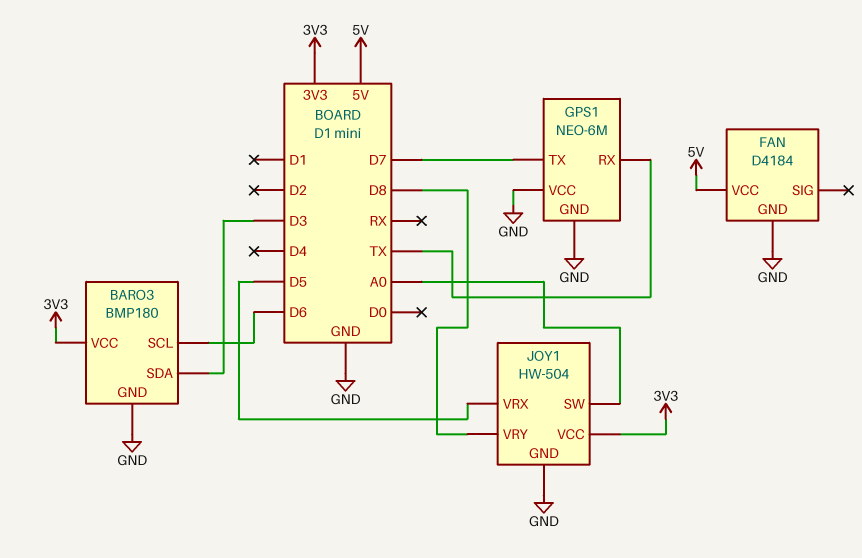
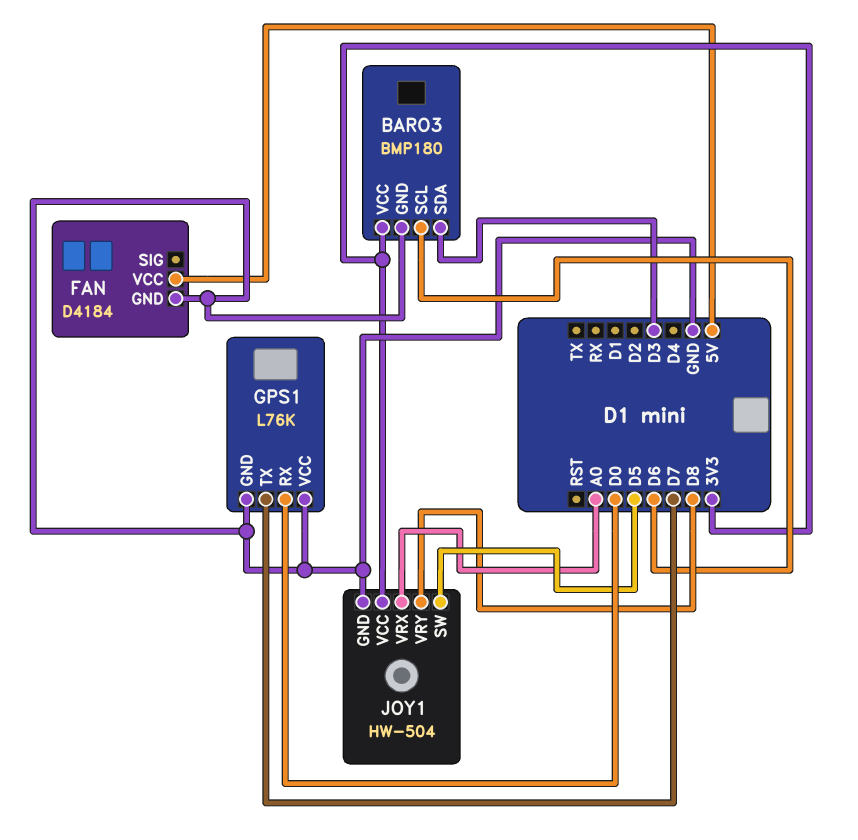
GPS1: NEO-6M -> L76K
GPS1 pin RX: TX -> D0
JOY1 pin SW: A0 -> D5
JOY1 pin VRX: D5 -> A0

